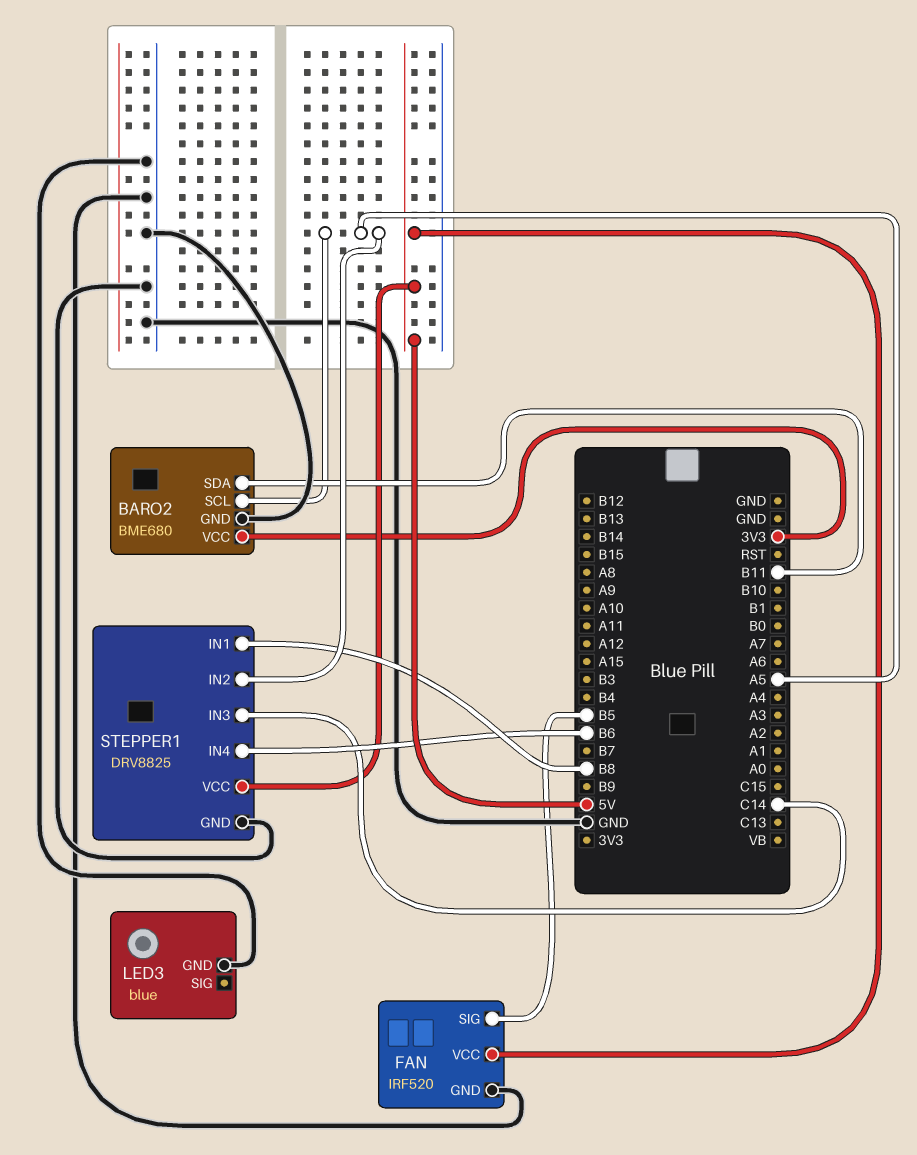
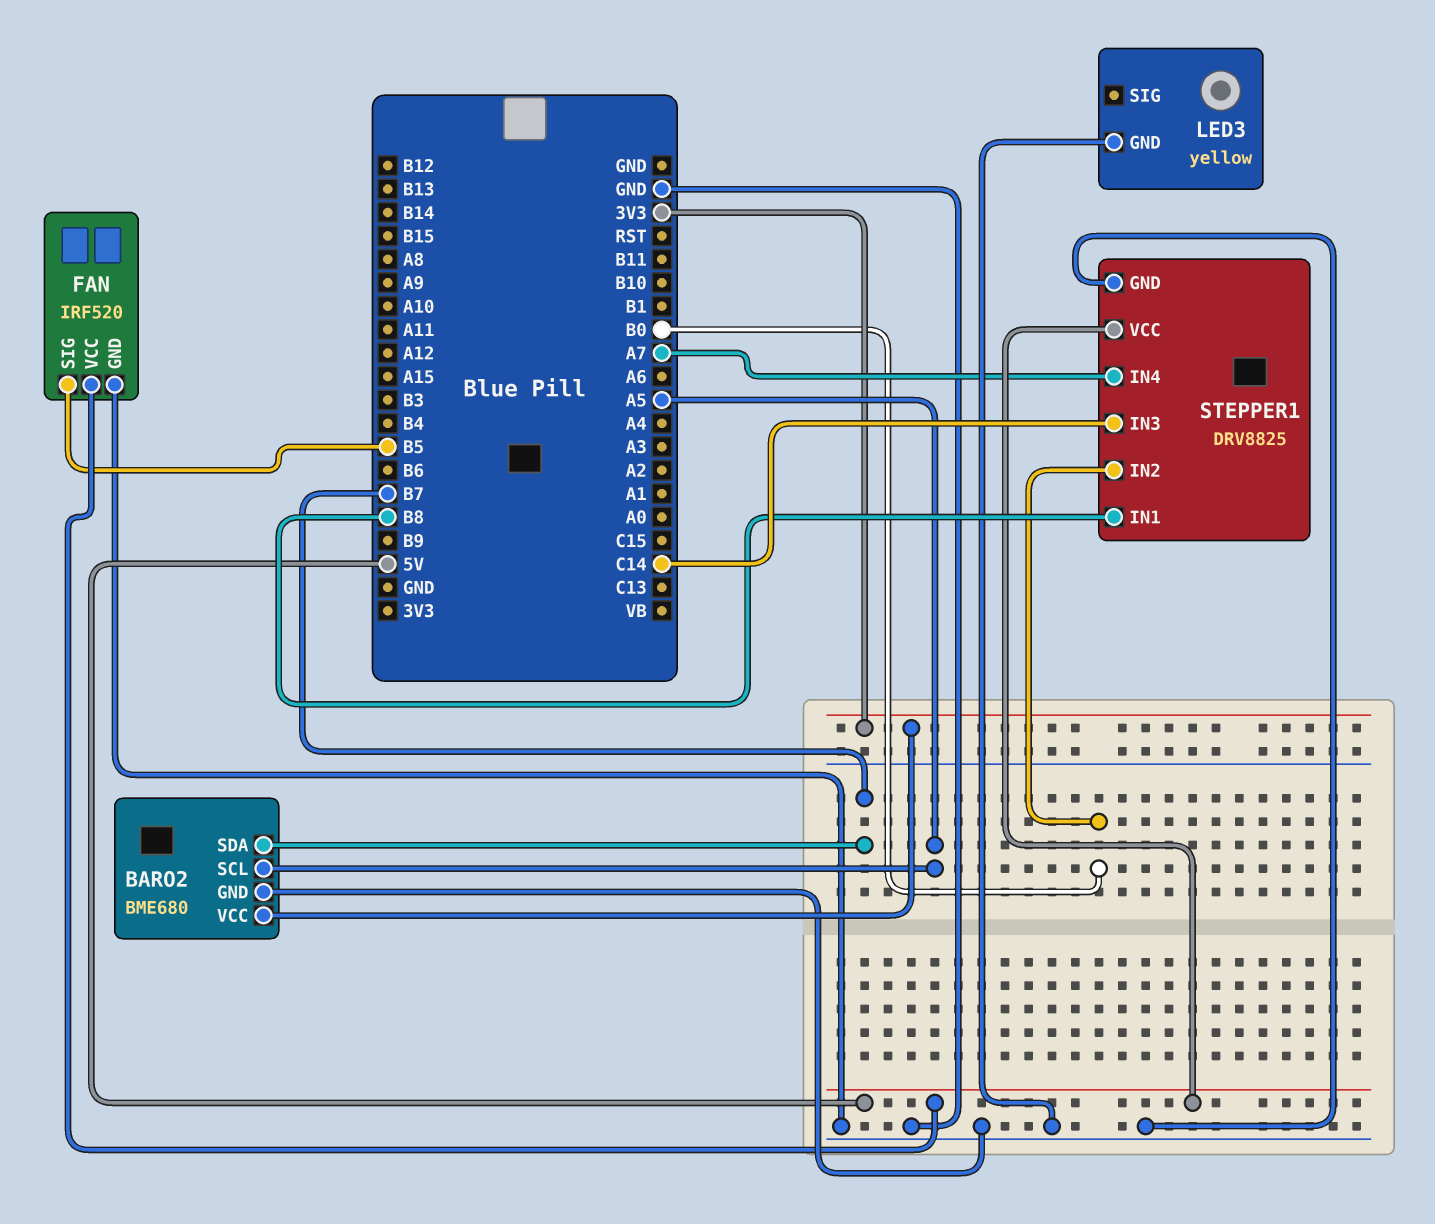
BARO2 pin SDA: B11 -> B7
LED3: blue -> yellow
STEPPER1 pin IN2: A5 -> B0
STEPPER1 pin IN4: B6 -> A7

